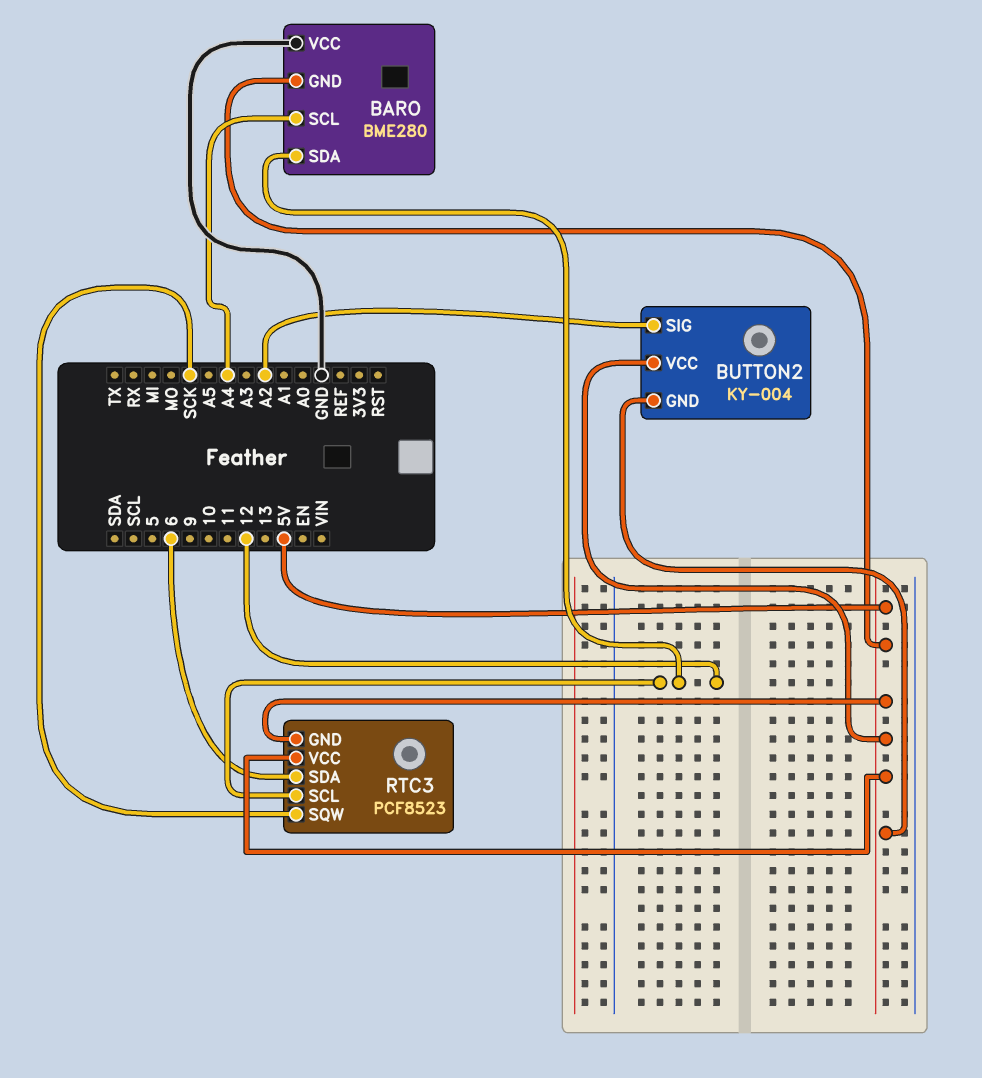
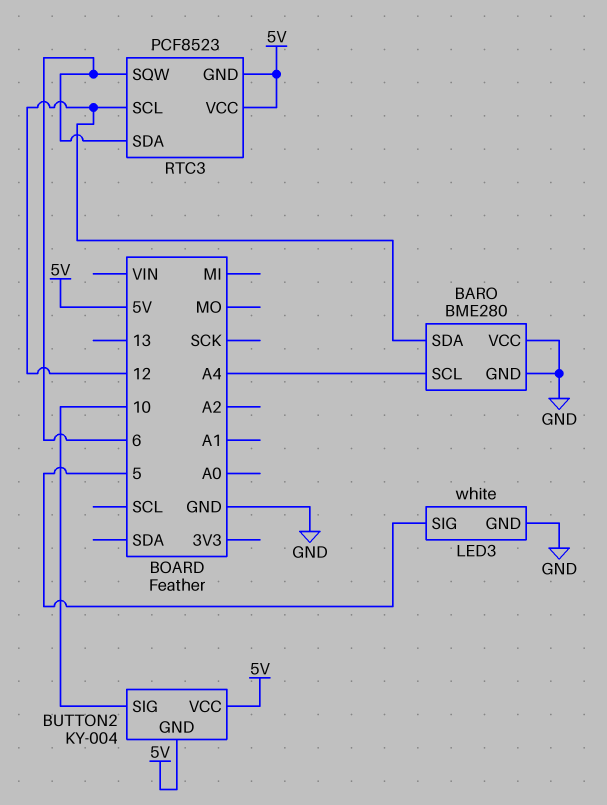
BARO pin GND: 5V -> GND
BUTTON2 pin SIG: A2 -> 10
LED3: none -> white
LED3 pin GND: none -> GND
LED3 pin SIG: none -> 5
RTC3 pin SQW: SCK -> 6

